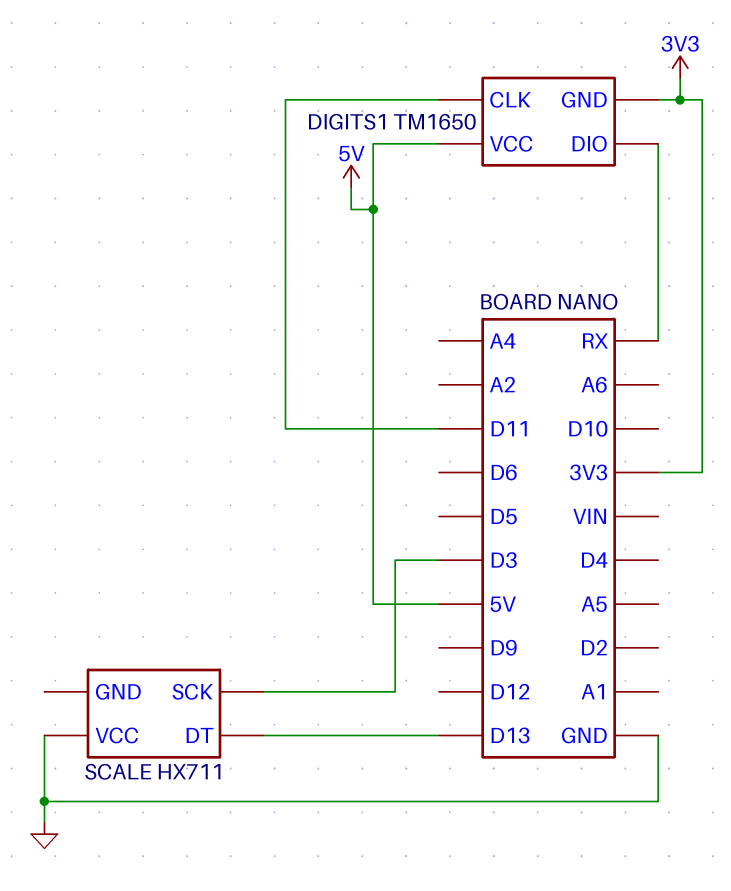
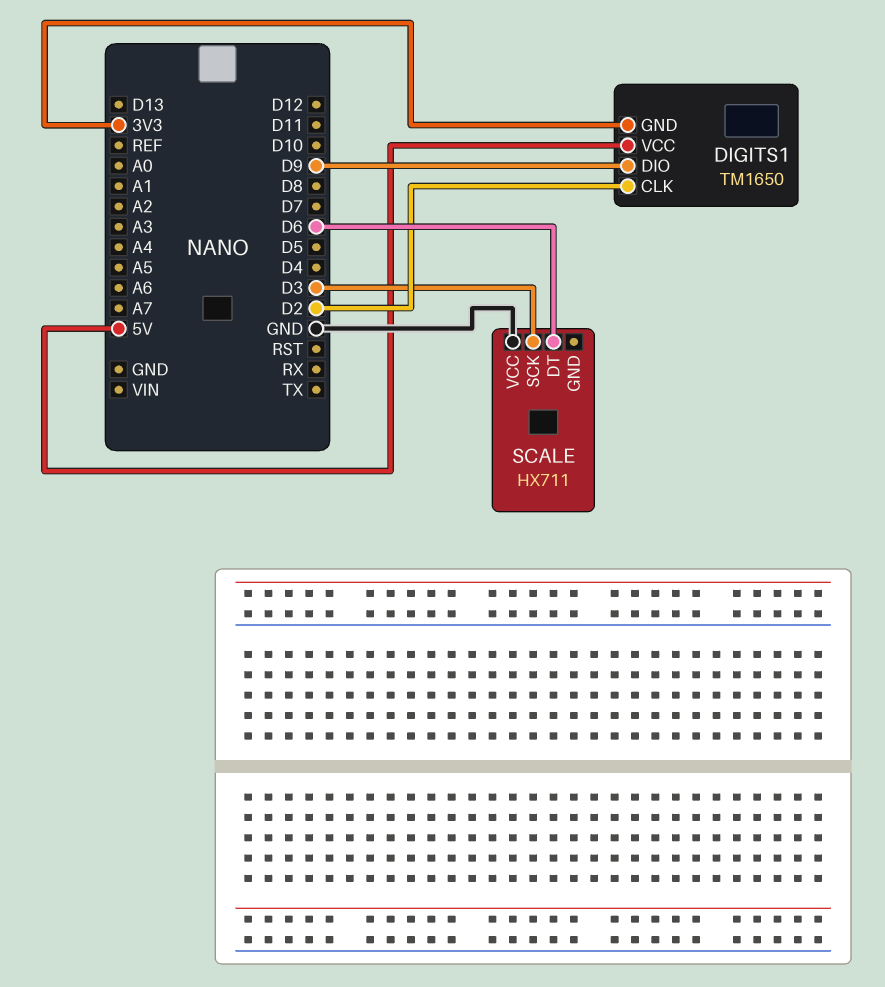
DIGITS1 pin CLK: D11 -> D2
DIGITS1 pin DIO: RX -> D9
SCALE pin DT: D13 -> D6

